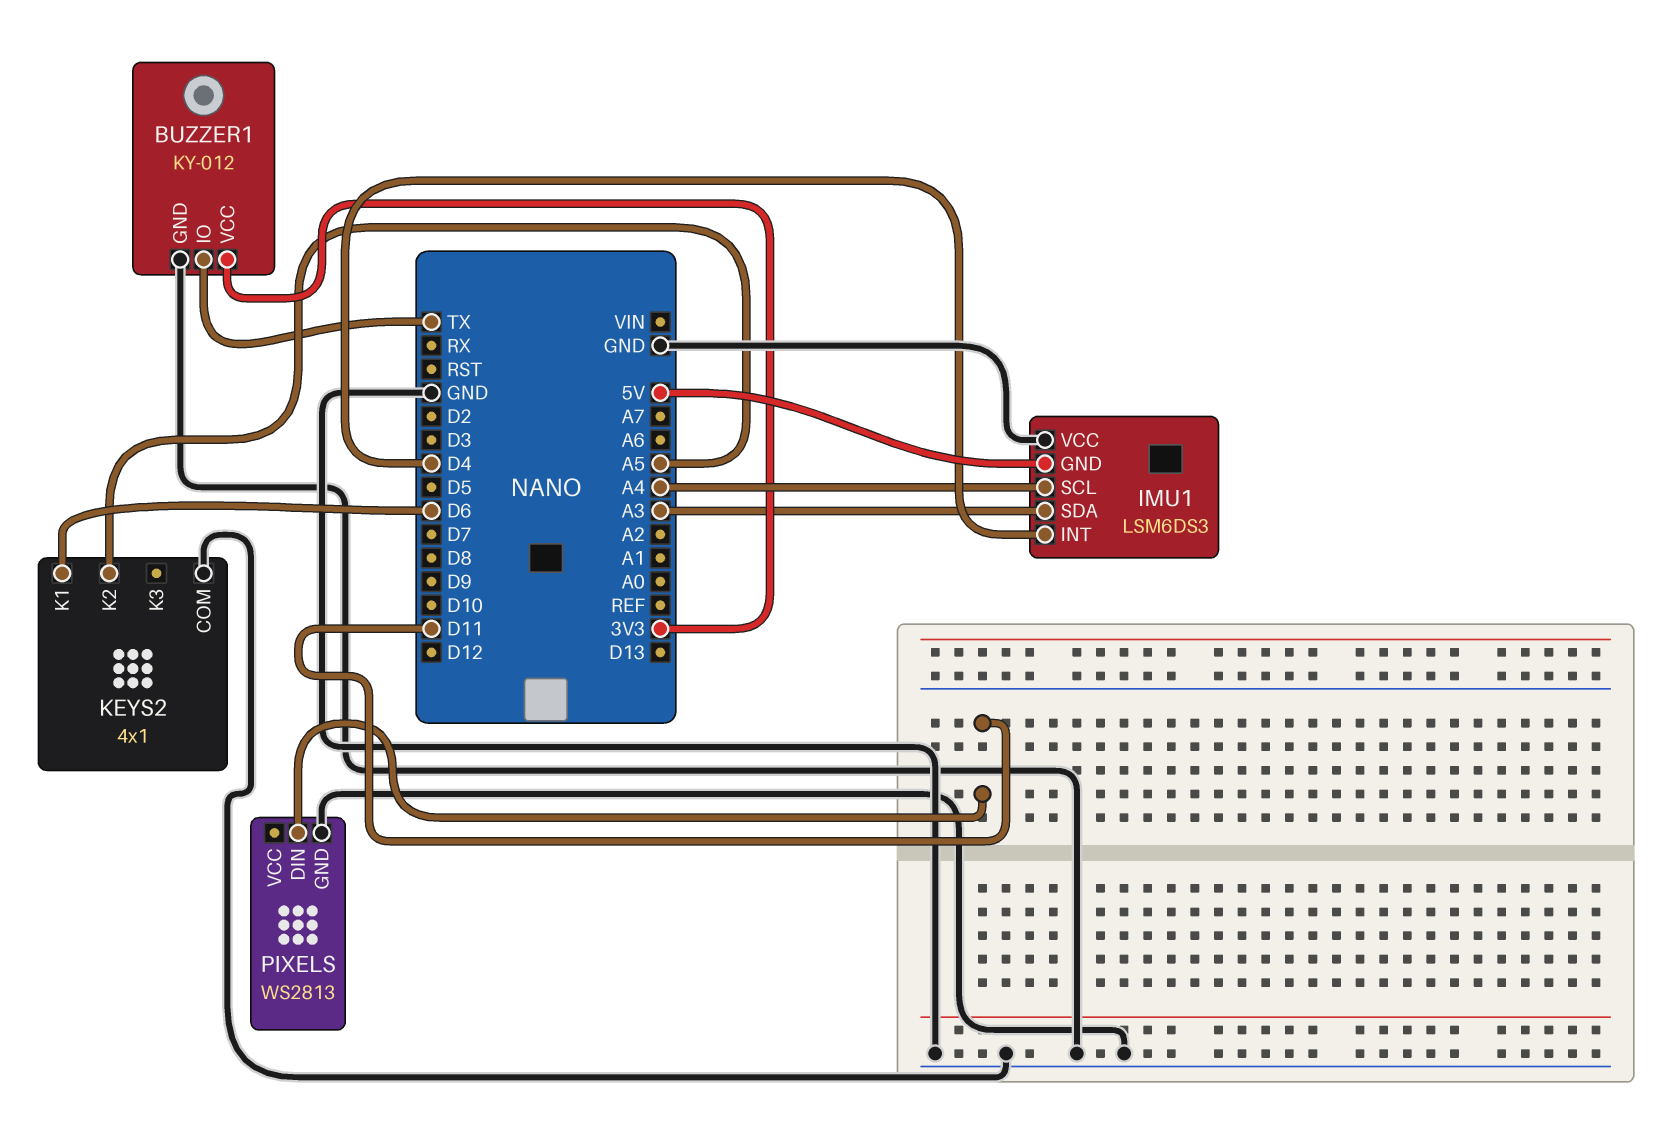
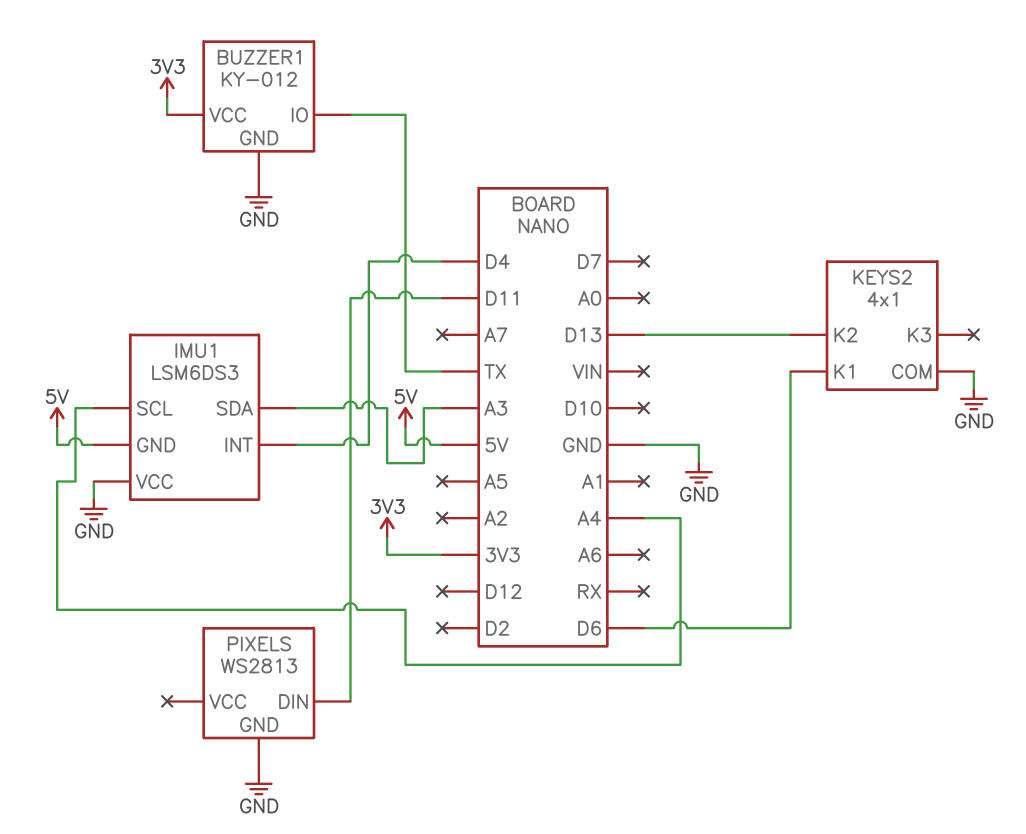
KEYS2 pin K2: A5 -> D13

